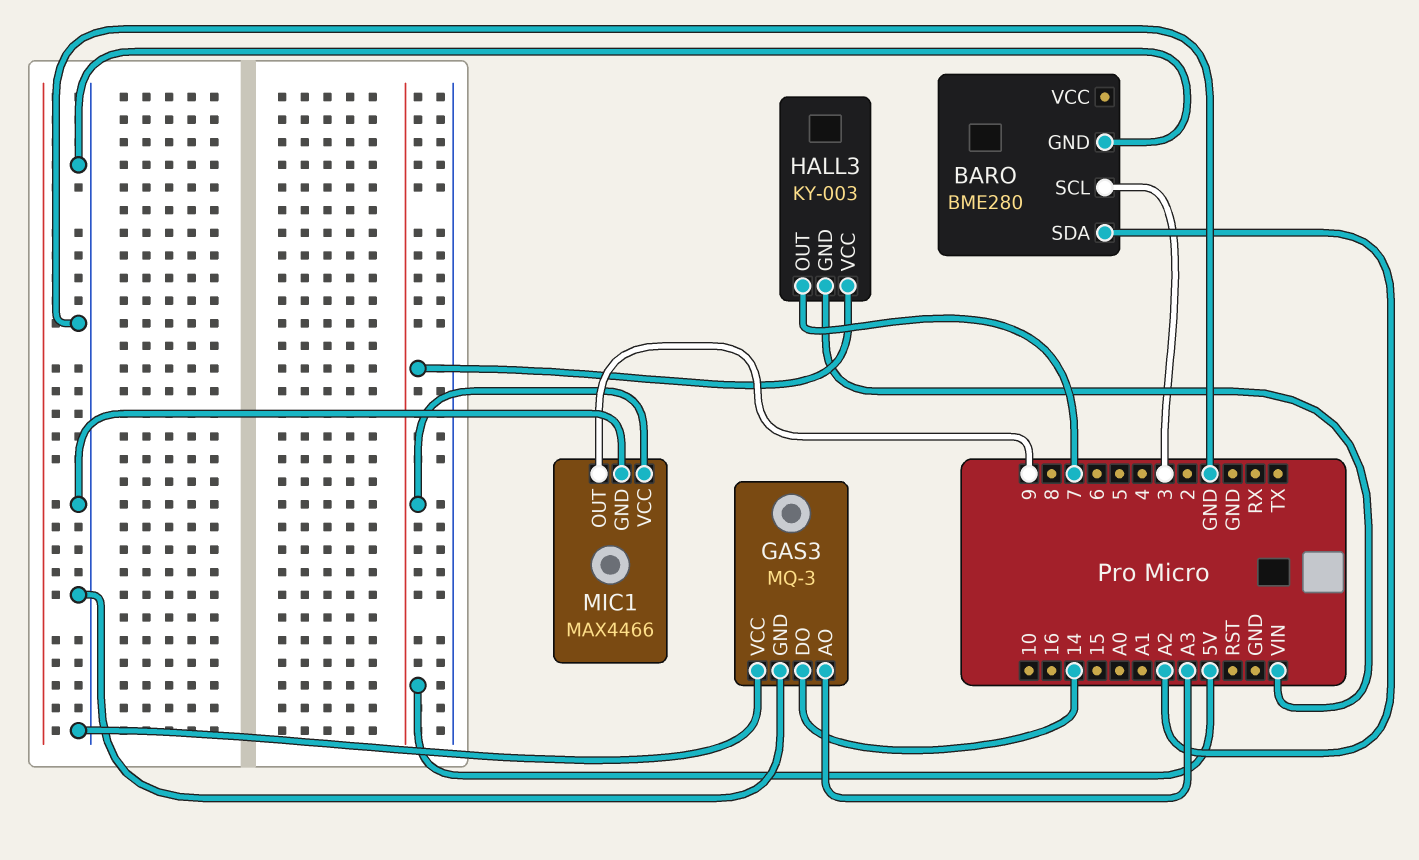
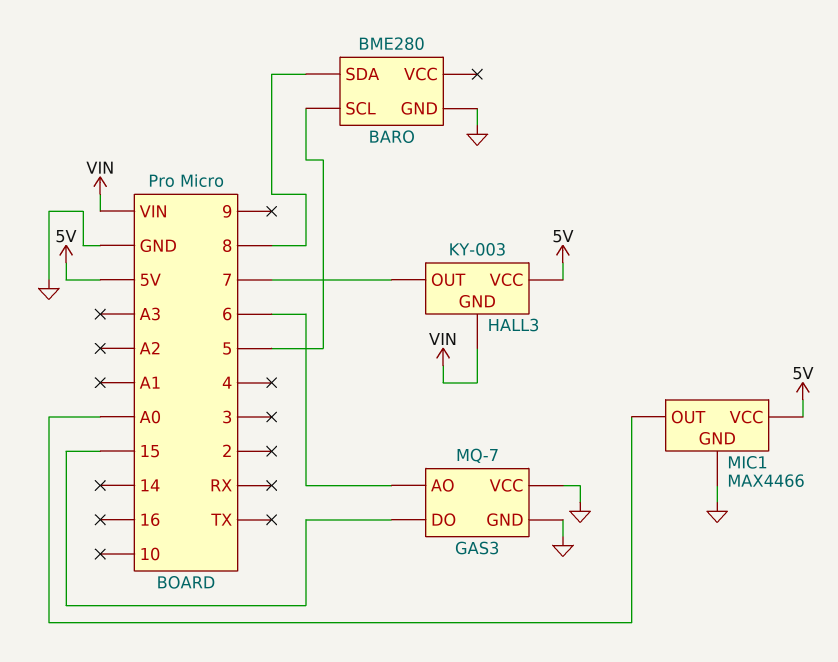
BARO pin SCL: 3 -> 5
BARO pin SDA: A2 -> 8
GAS3: MQ-3 -> MQ-7
GAS3 pin AO: A3 -> 6
GAS3 pin DO: 14 -> 15
MIC1 pin OUT: 9 -> A0

